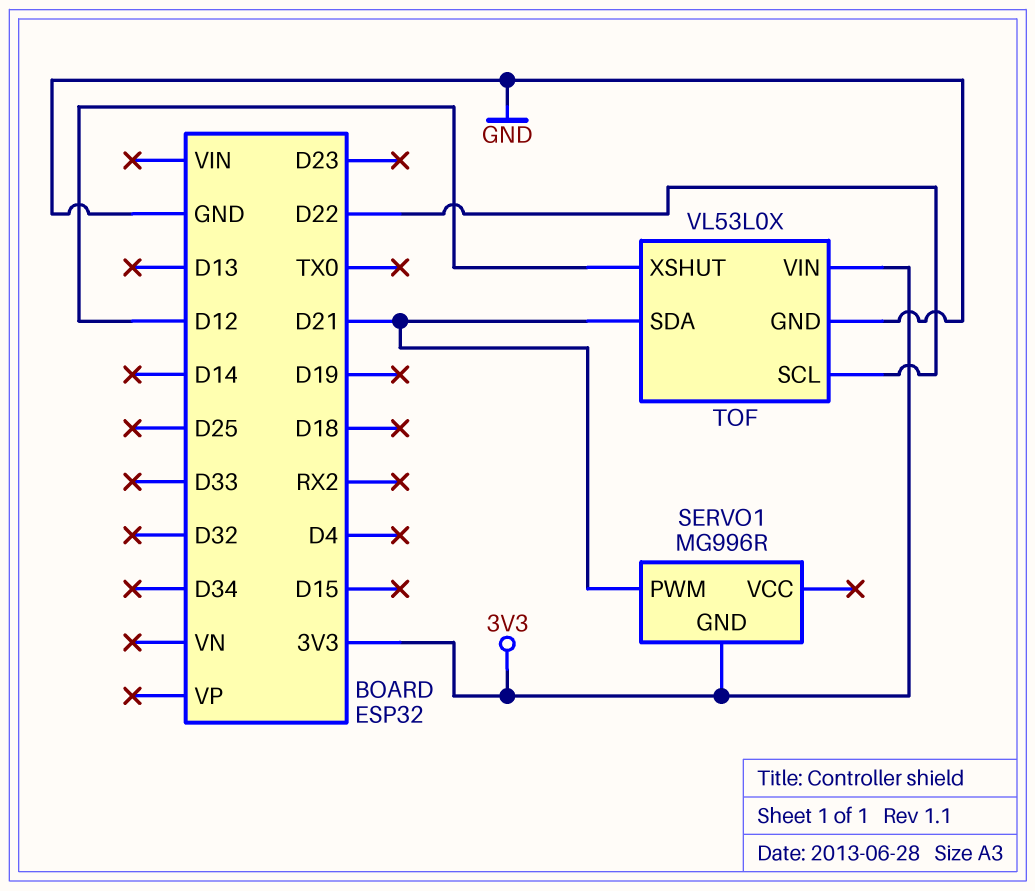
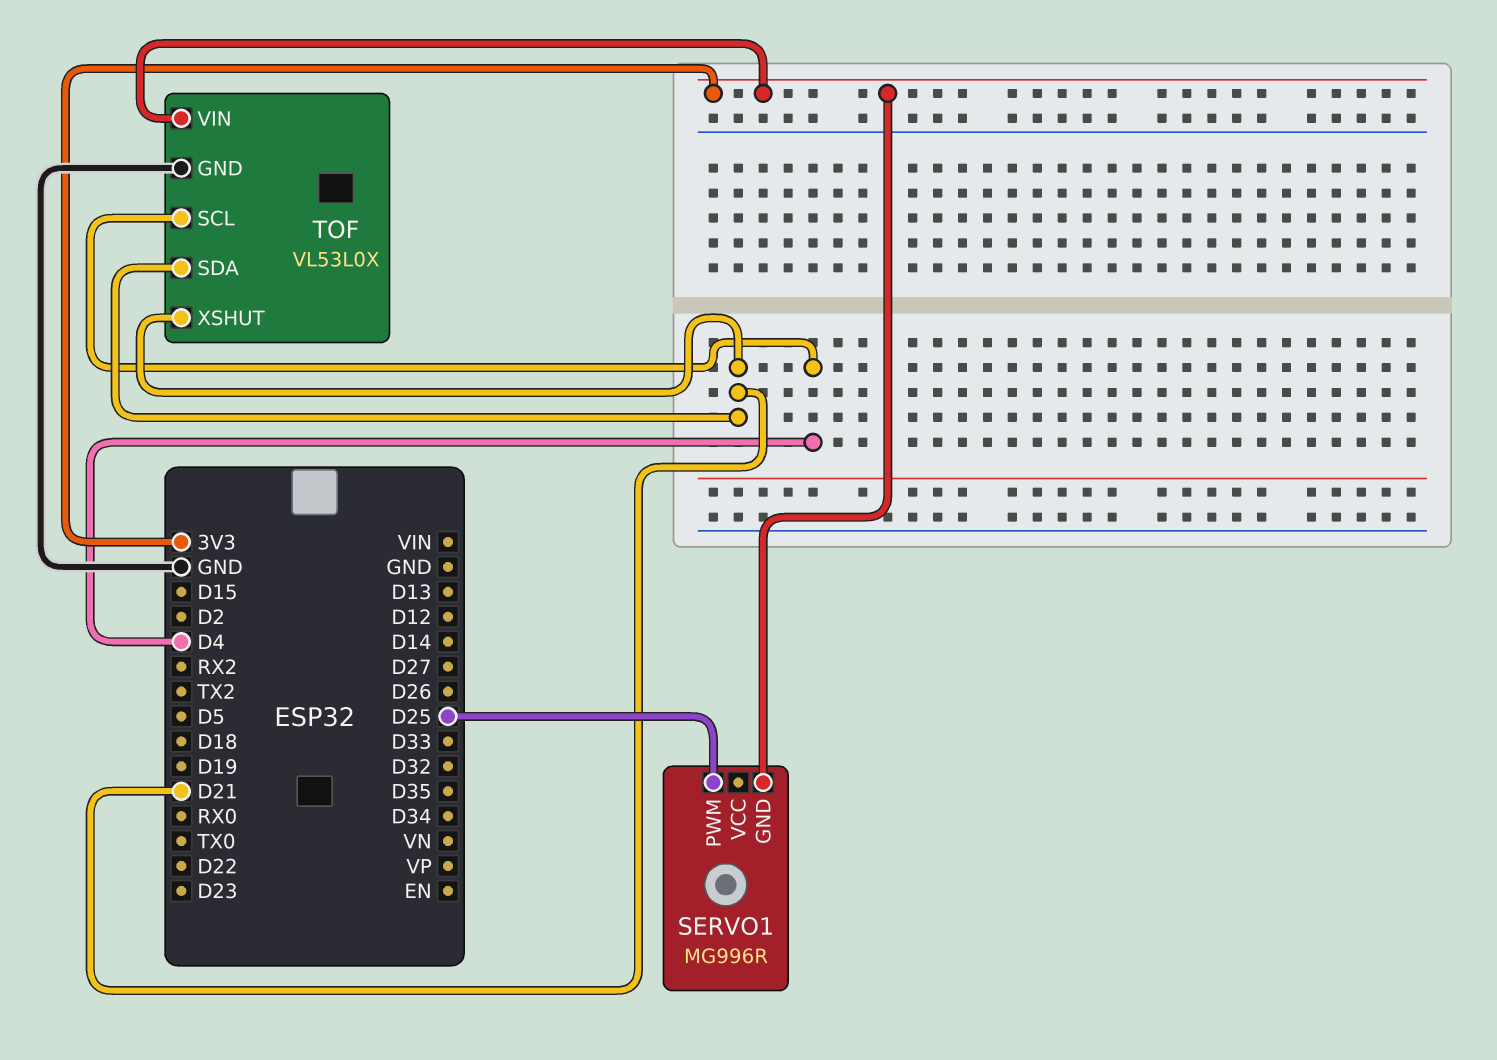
SERVO1 pin PWM: D21 -> D25
TOF pin SCL: D22 -> D4
TOF pin XSHUT: D12 -> D21

